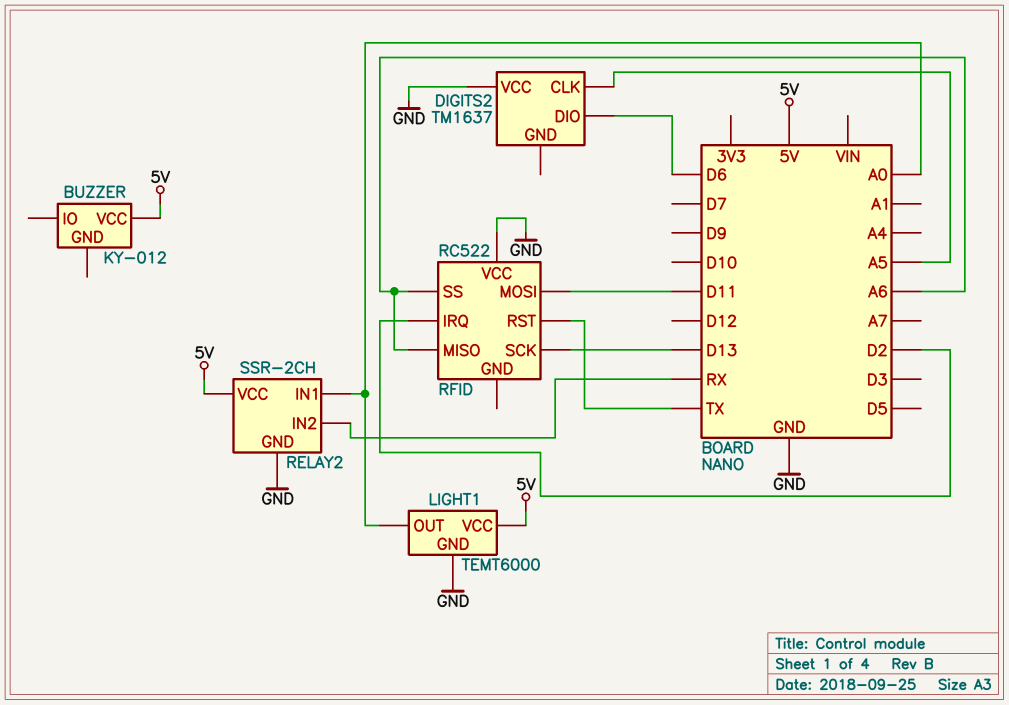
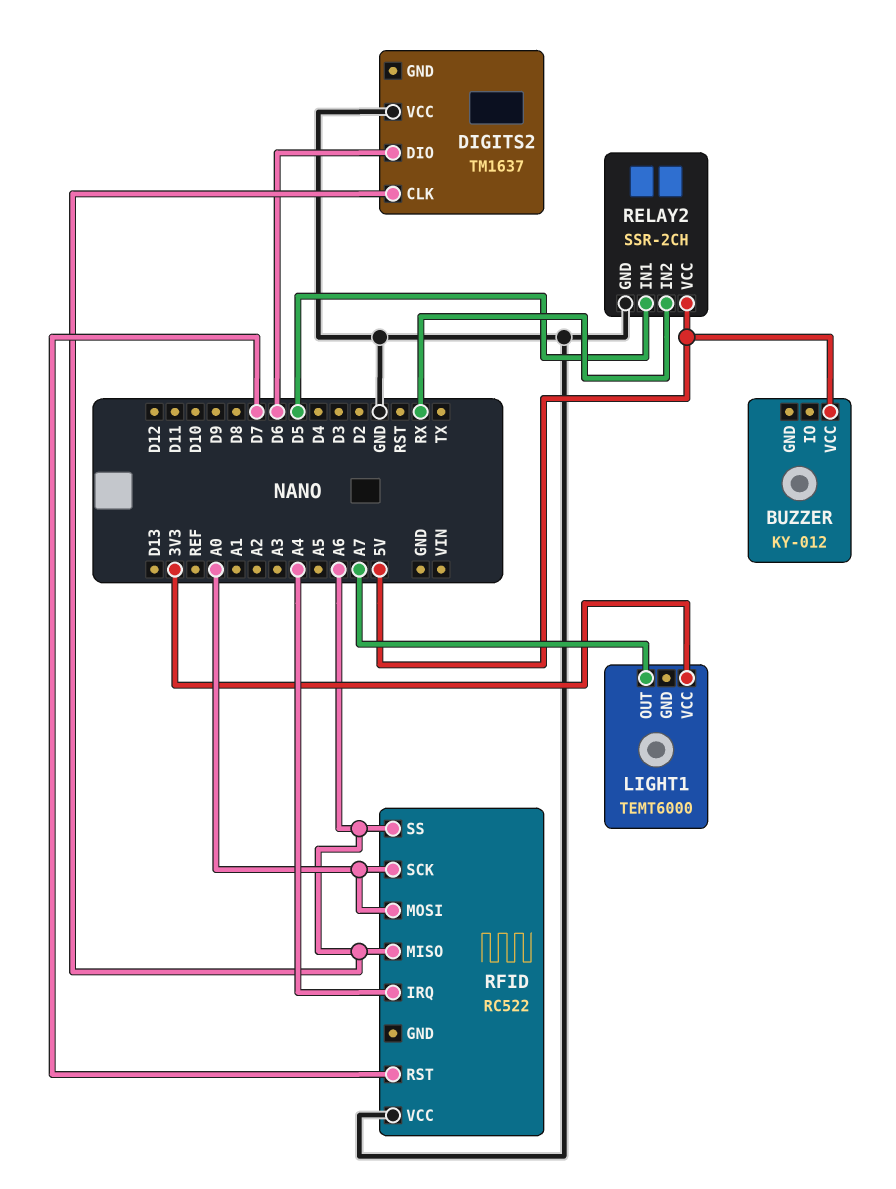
DIGITS2 pin CLK: A5 -> A6
LIGHT1 pin GND: GND -> none
LIGHT1 pin OUT: A0 -> A7
LIGHT1 pin VCC: 5V -> 3V3
RELAY2 pin IN1: A0 -> D5
RFID pin IRQ: D2 -> A4
RFID pin MOSI: D11 -> A0
RFID pin RST: TX -> D7
RFID pin SCK: D13 -> A0

